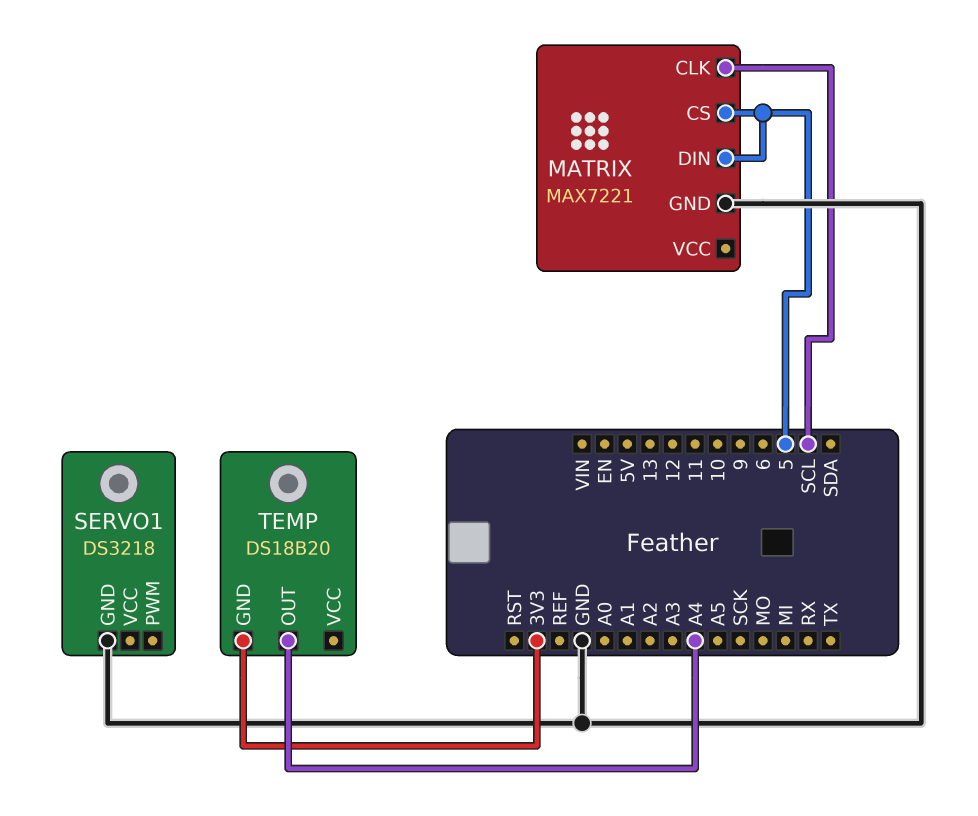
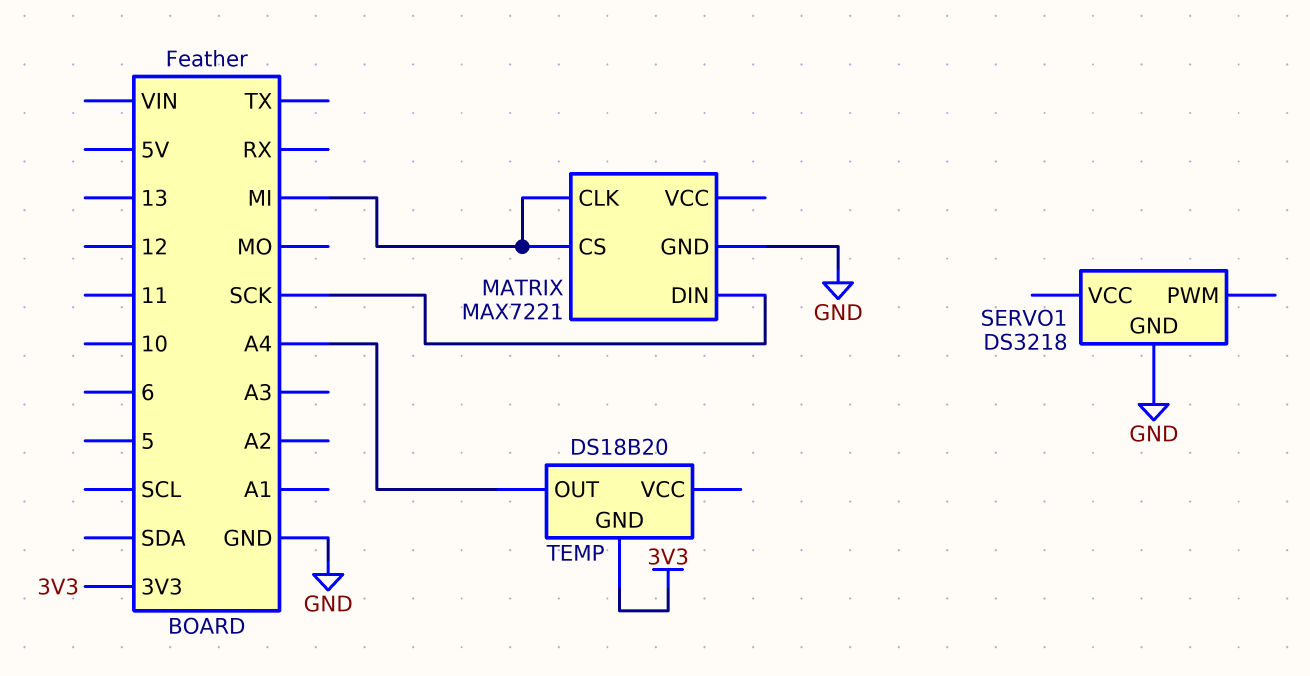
MATRIX pin CLK: SCL -> MI
MATRIX pin CS: 5 -> MI
MATRIX pin DIN: 5 -> SCK

